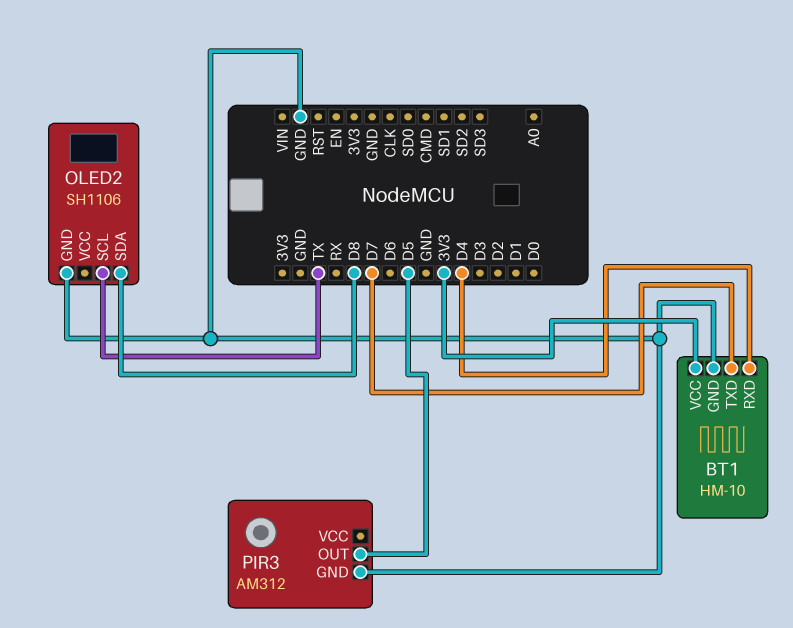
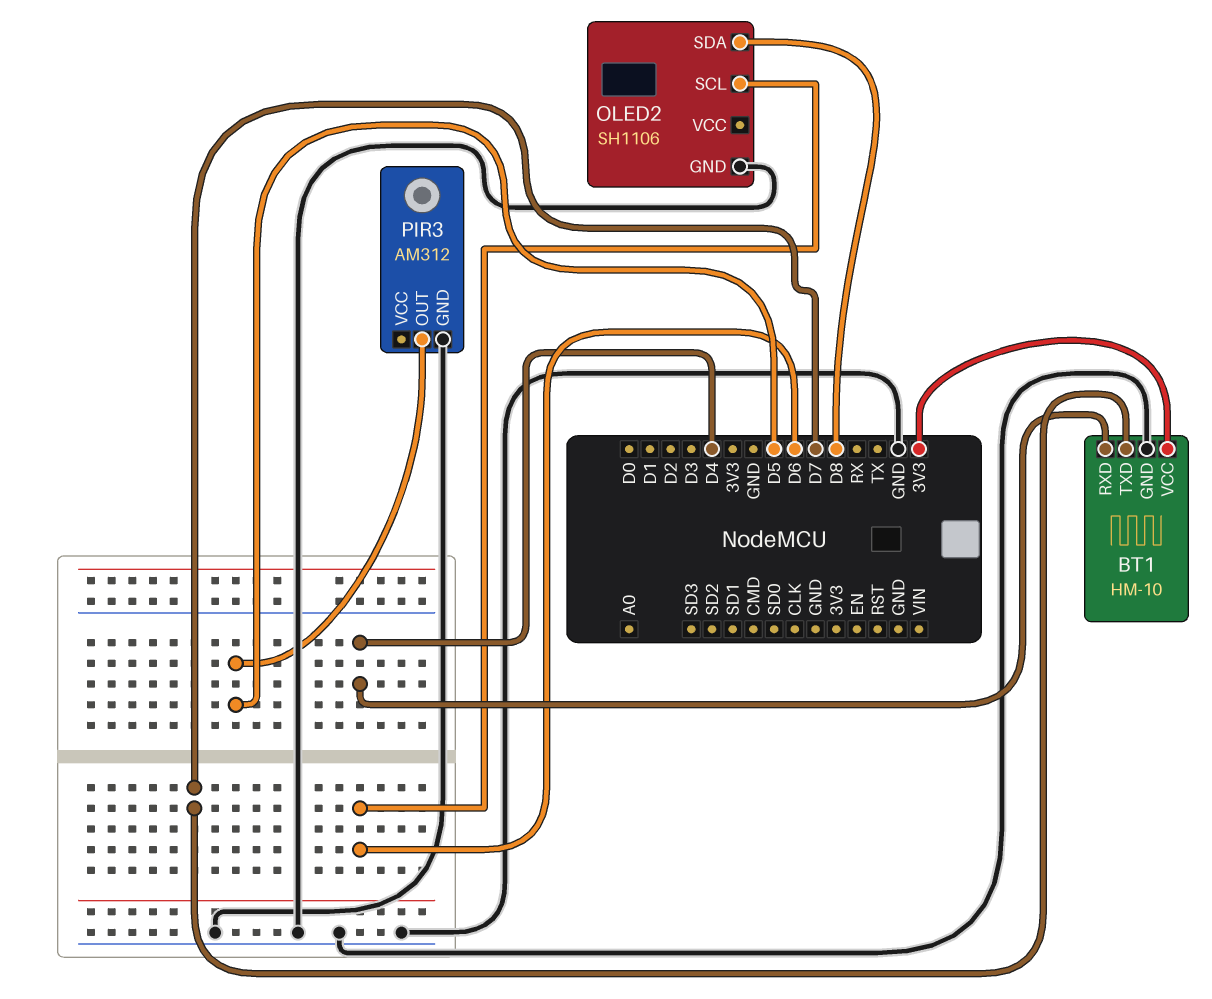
OLED2 pin SCL: TX -> D6

